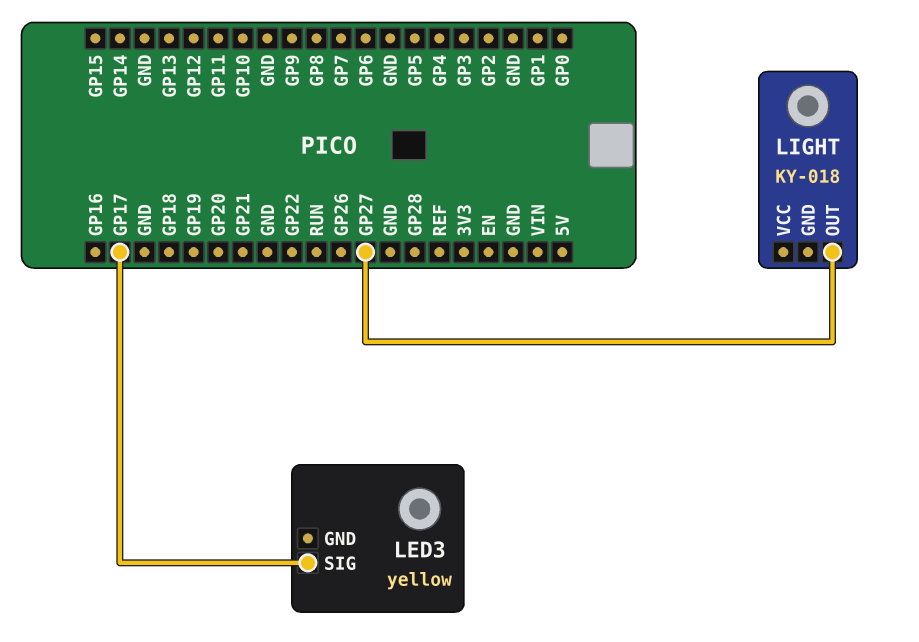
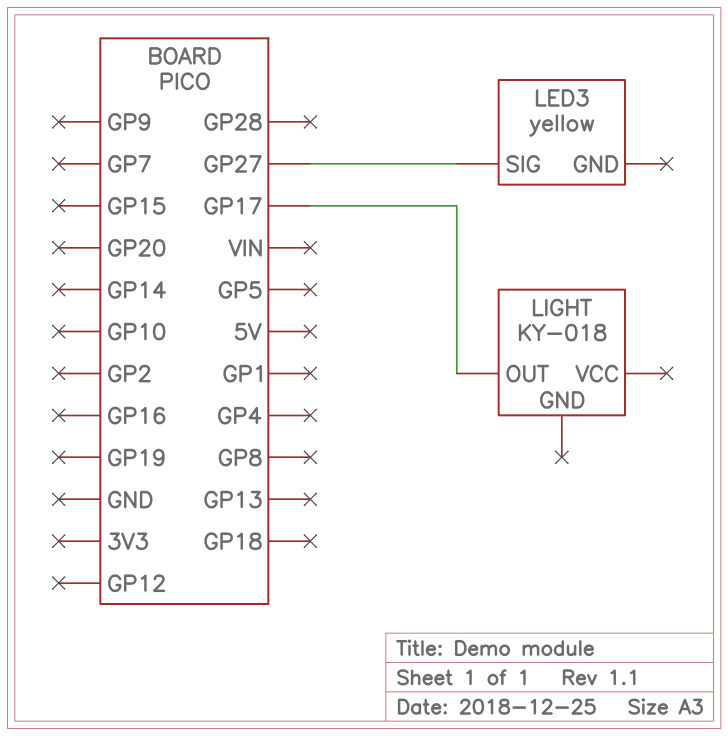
LED3 pin SIG: GP17 -> GP27
LIGHT pin OUT: GP27 -> GP17

